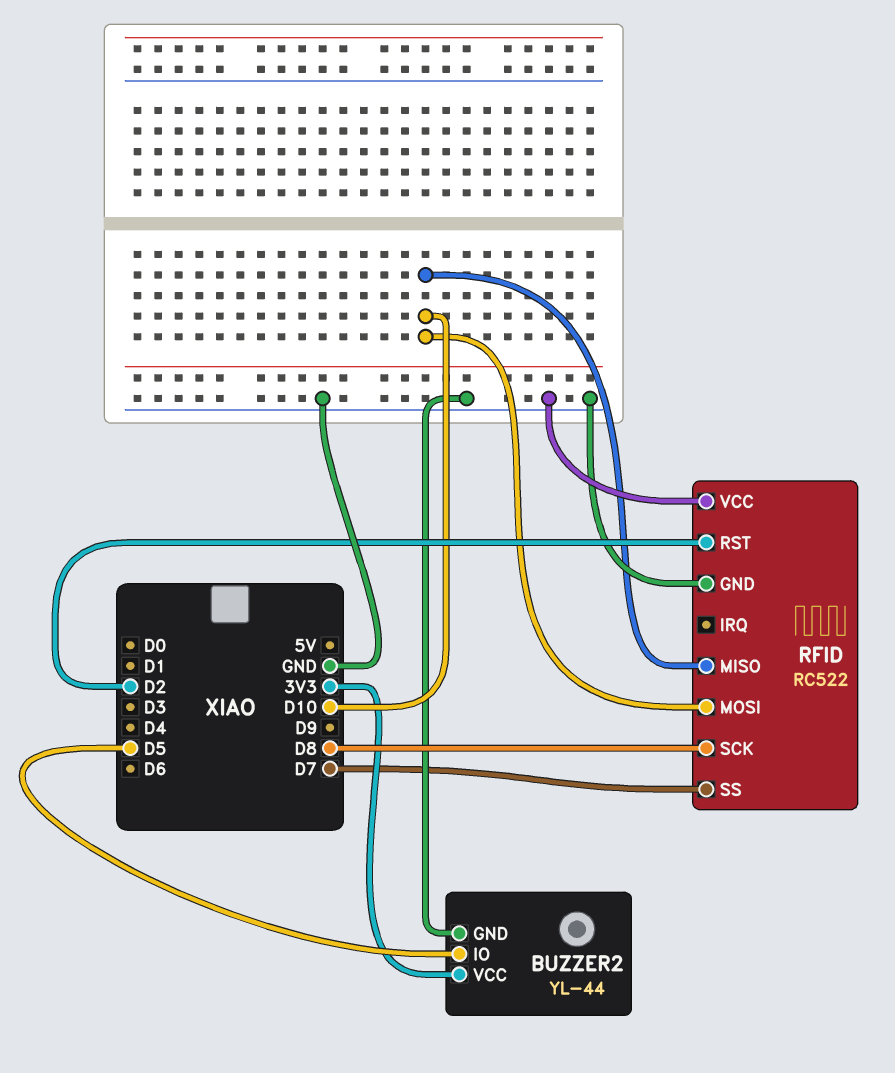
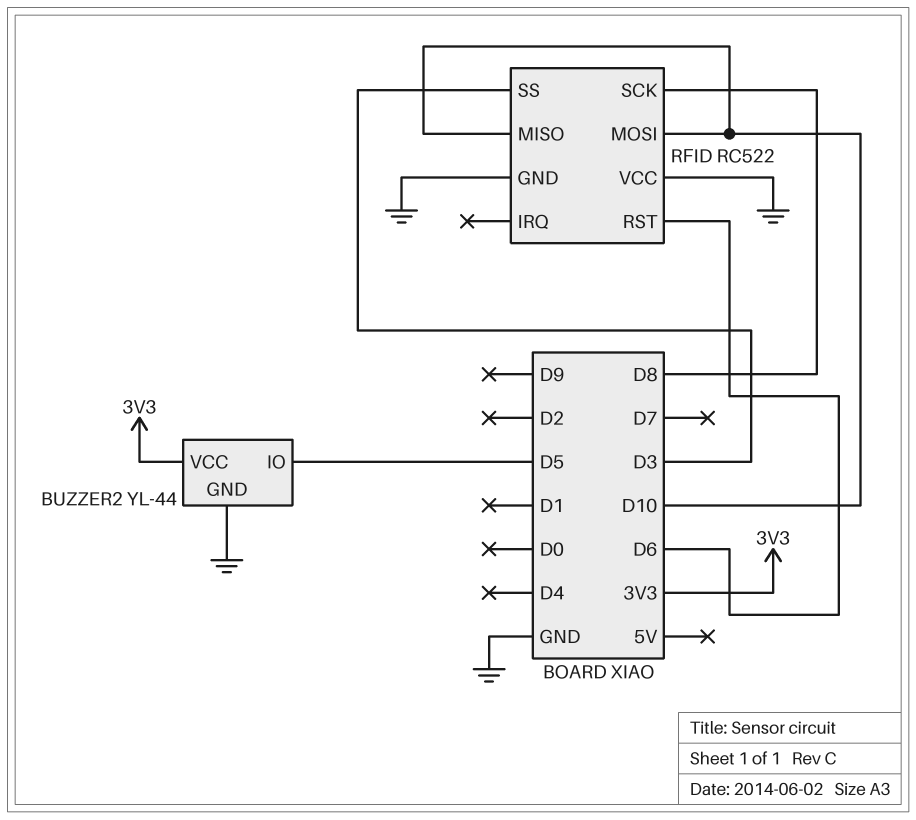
RFID pin RST: D2 -> D6
RFID pin SS: D7 -> D3

